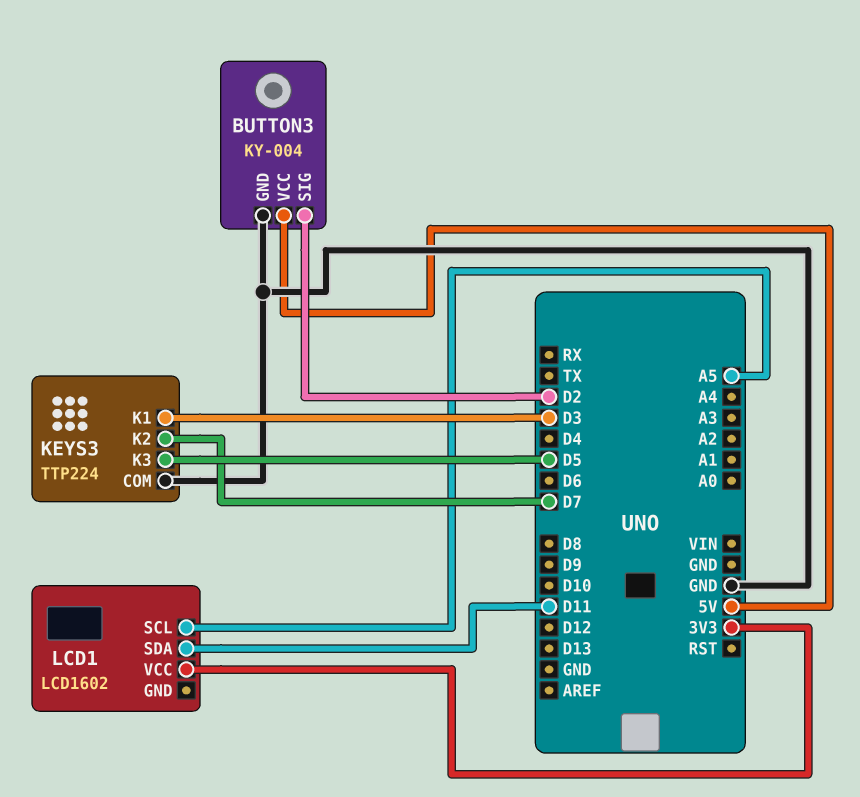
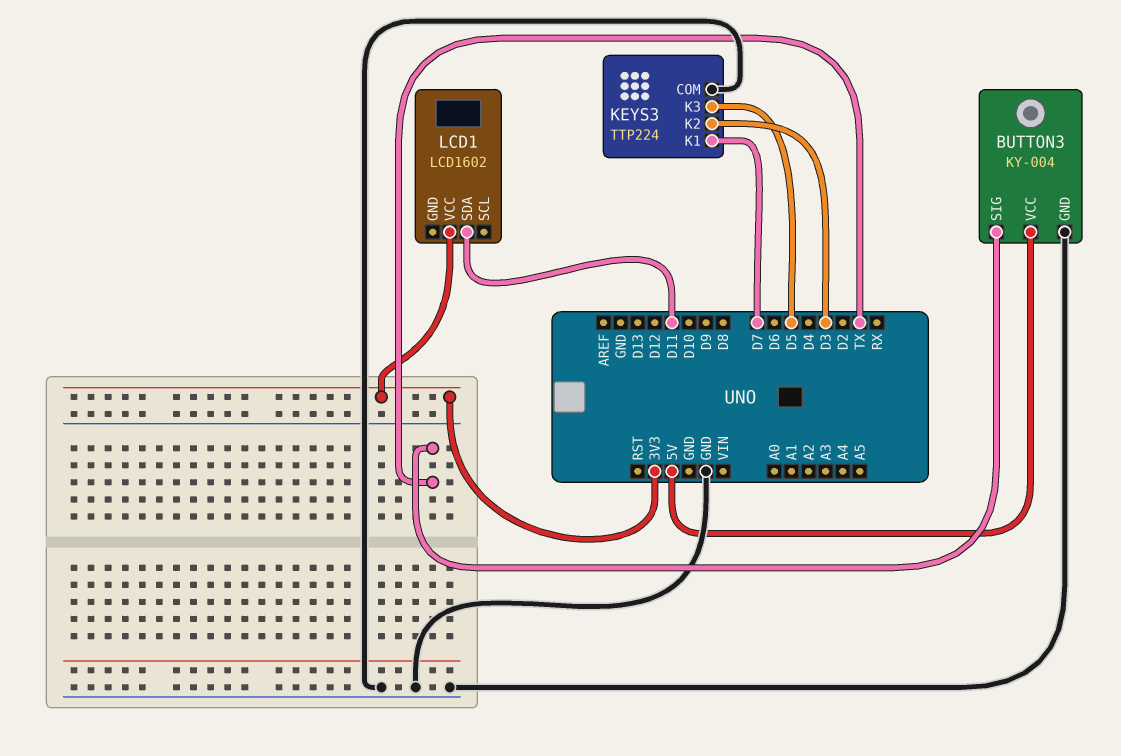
BUTTON3 pin SIG: D2 -> TX
KEYS3 pin K1: D3 -> D7
KEYS3 pin K2: D7 -> D3
LCD1 pin SCL: A5 -> none

